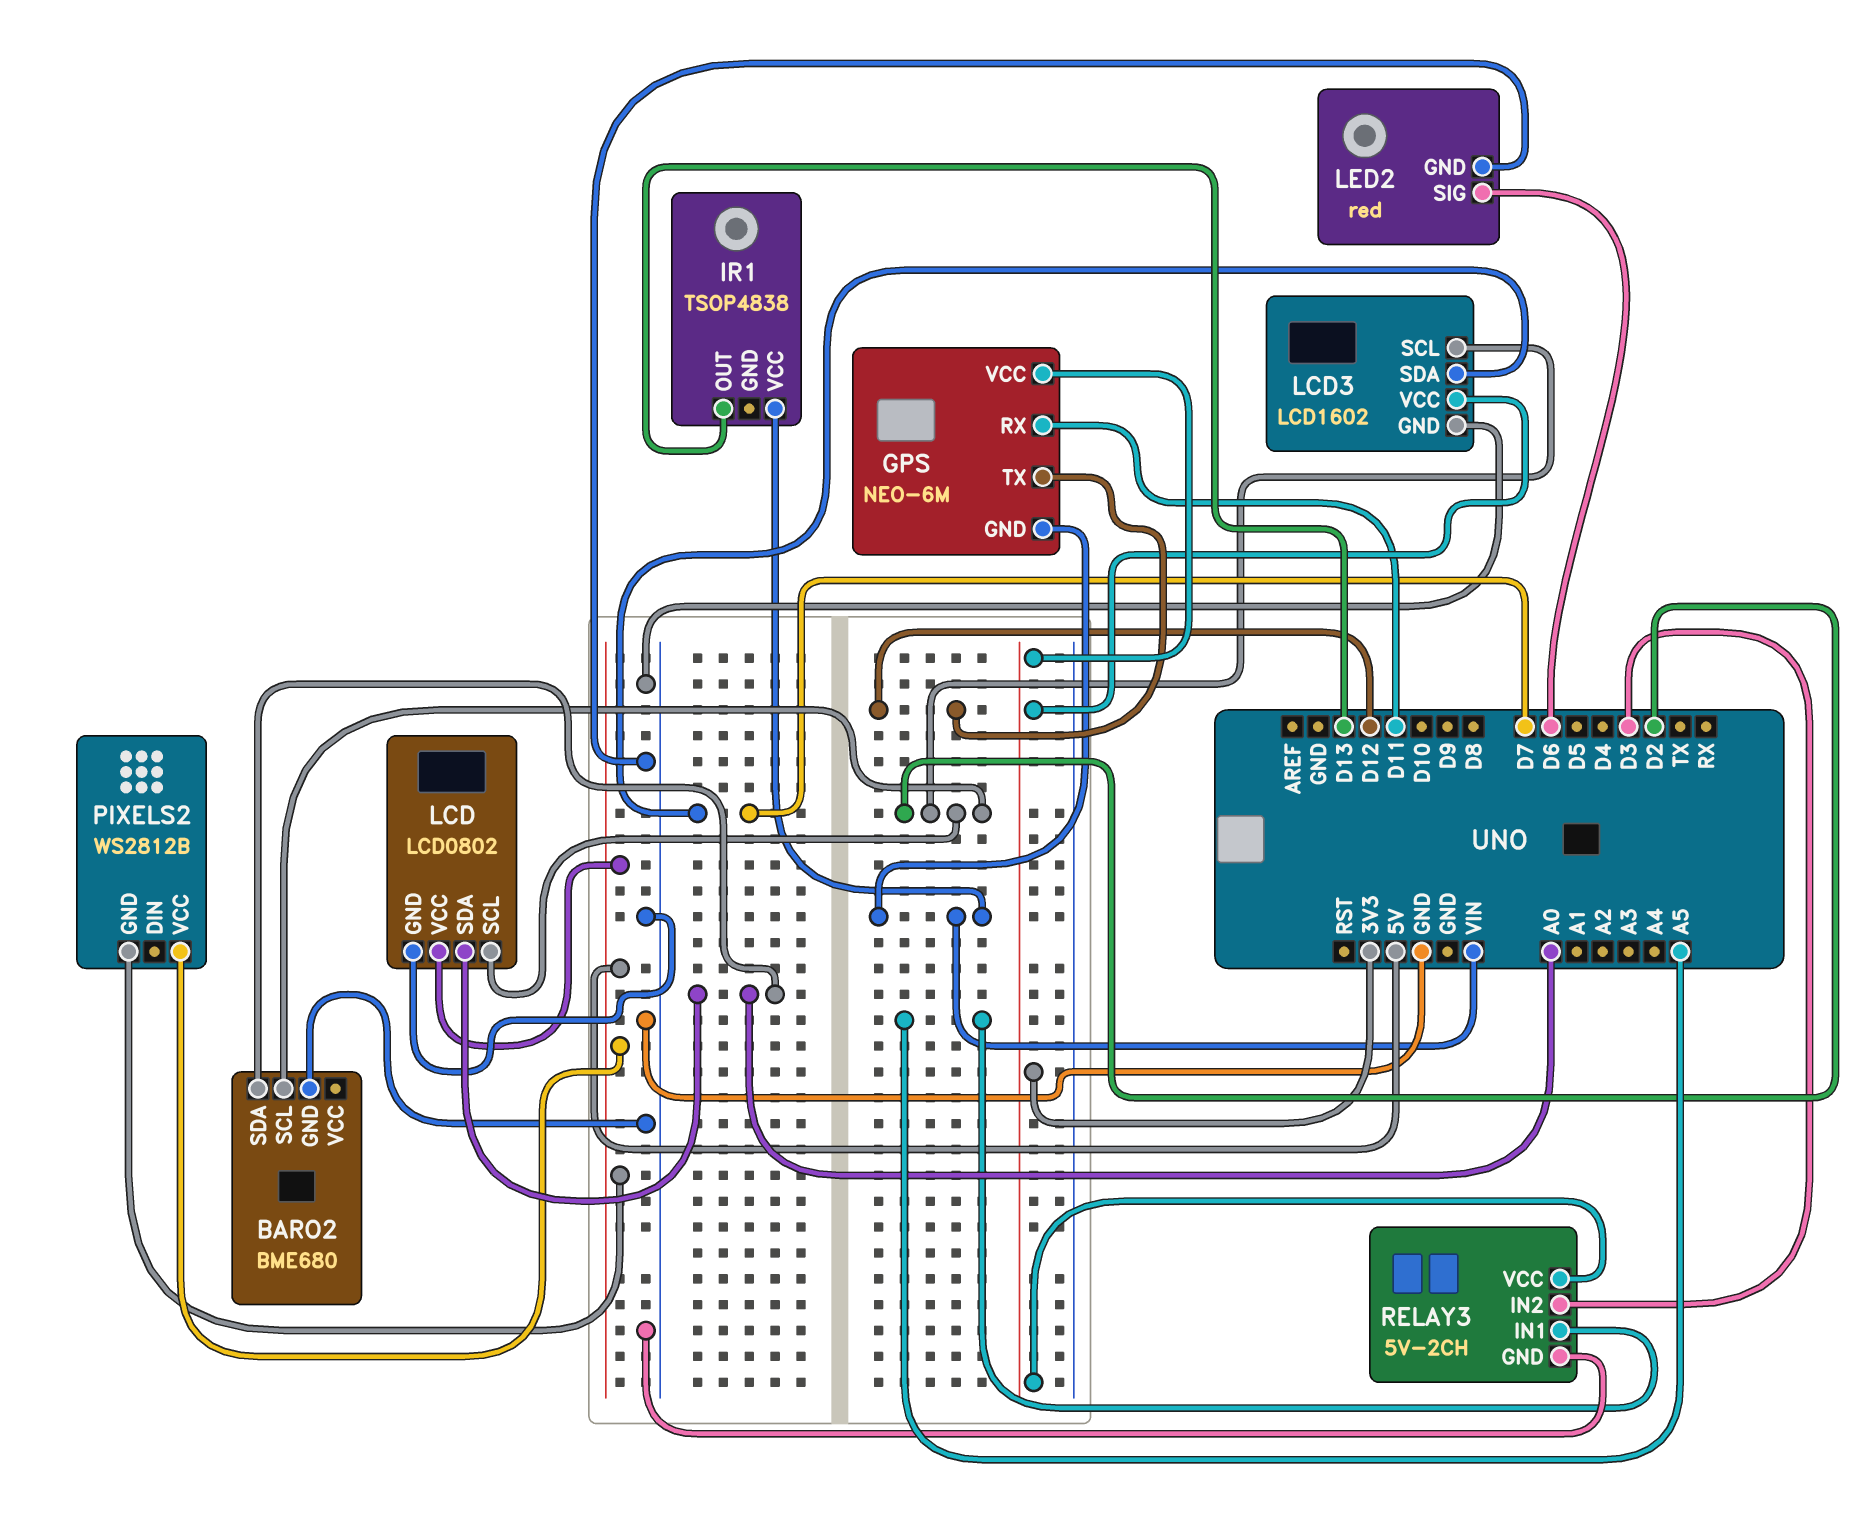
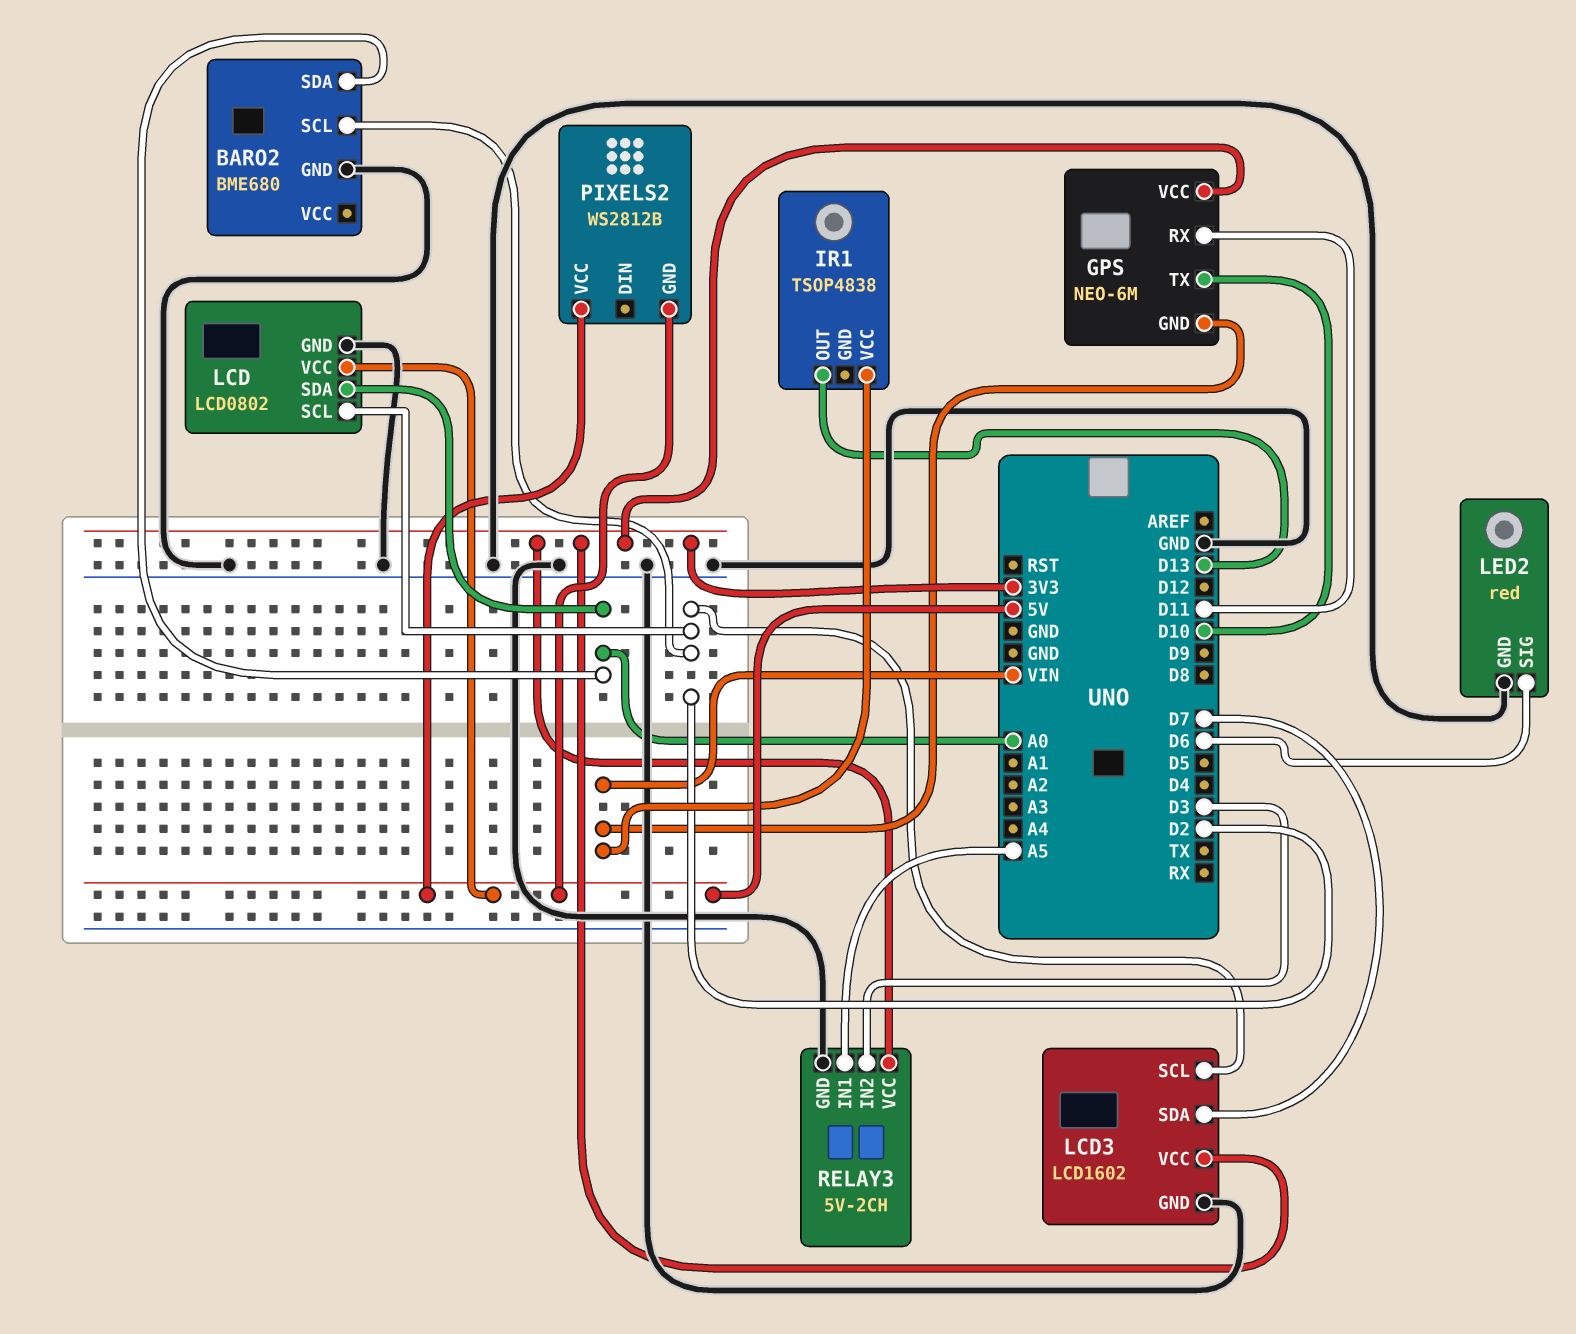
GPS pin TX: D12 -> D10

